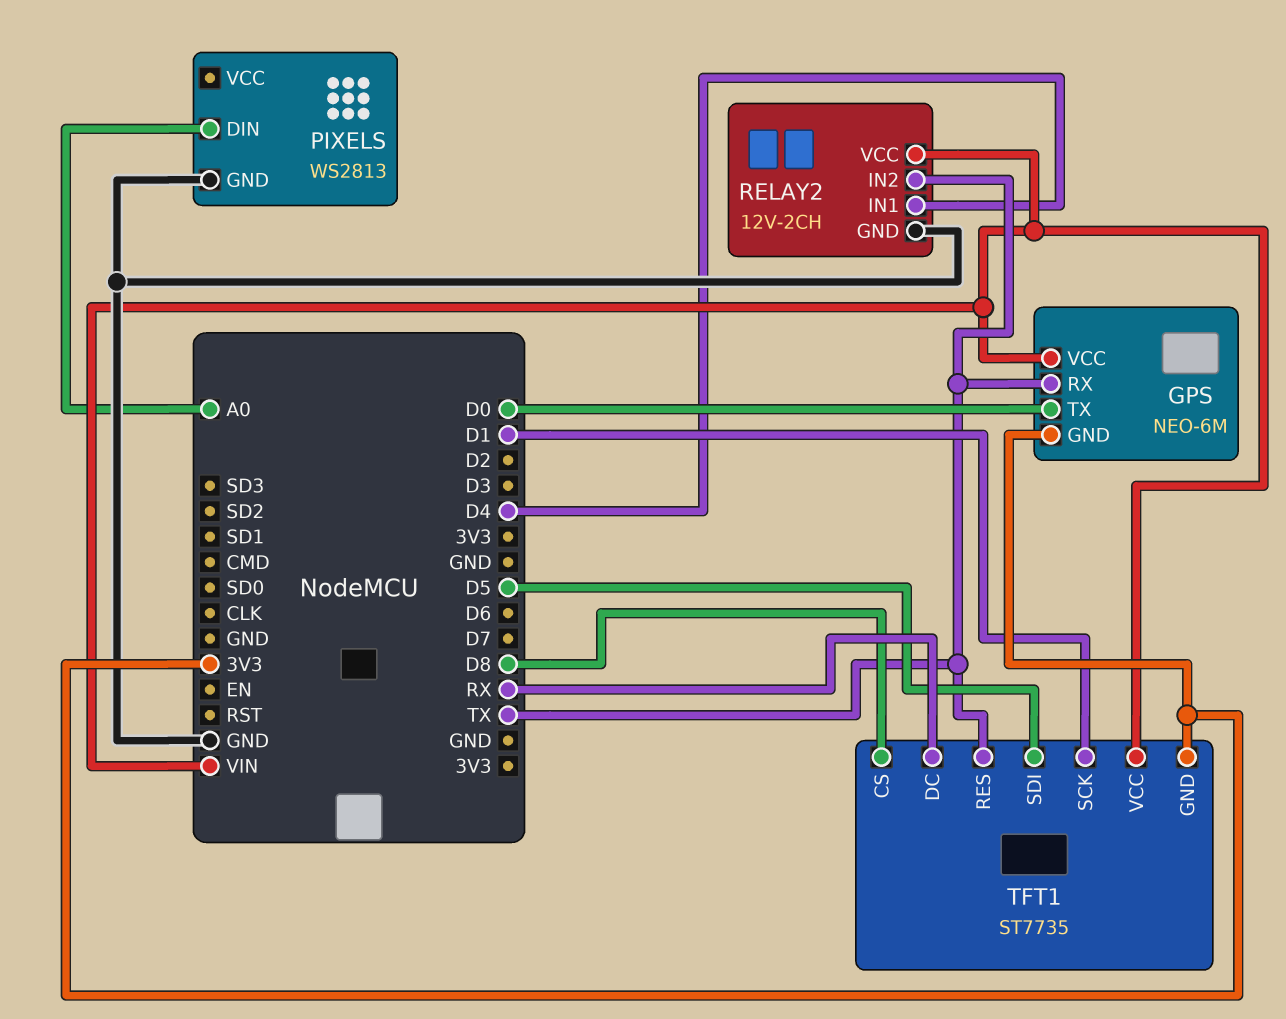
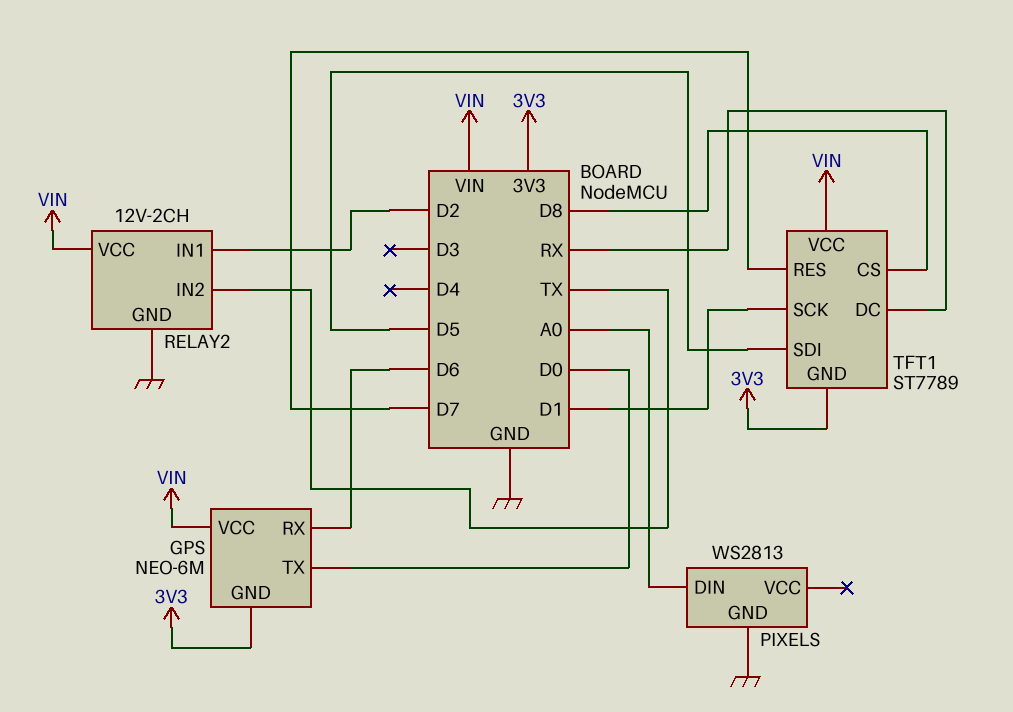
GPS pin RX: TX -> D6
RELAY2 pin IN1: D4 -> D2
TFT1: ST7735 -> ST7789
TFT1 pin RES: TX -> D7

